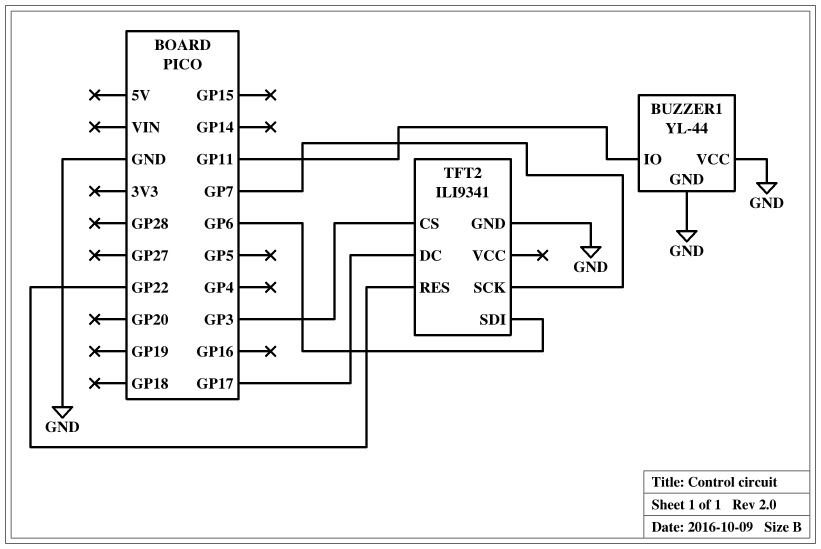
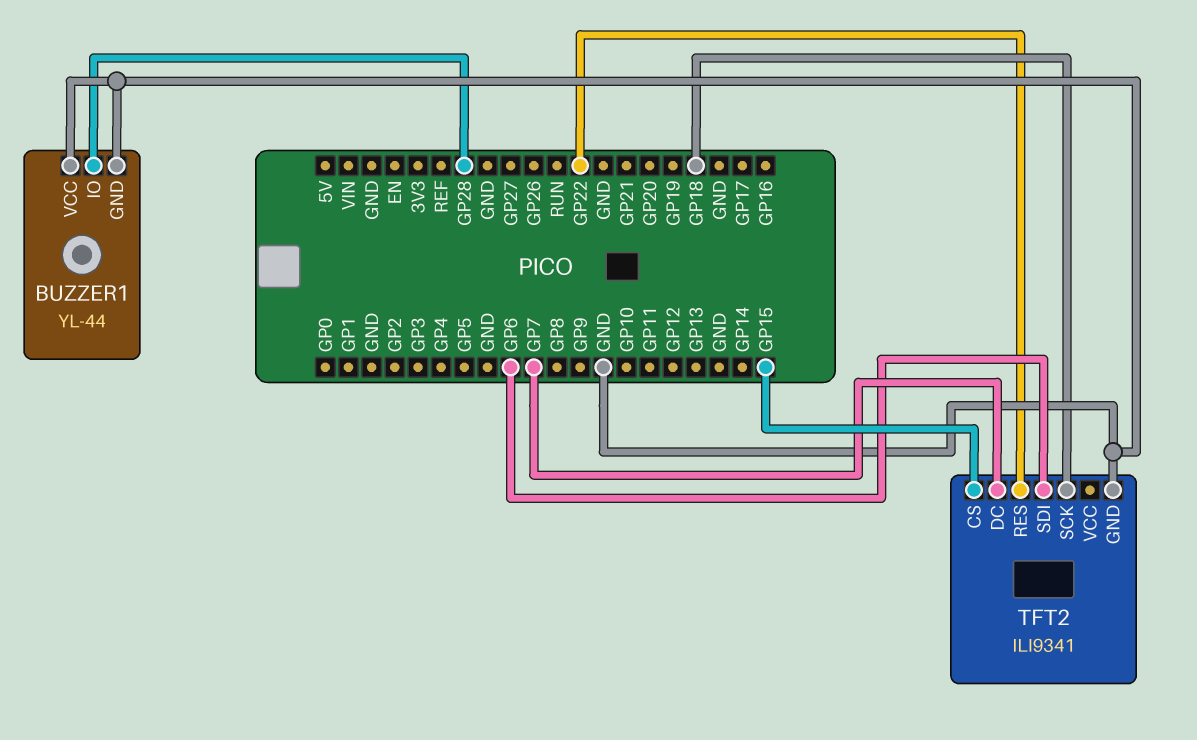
BUZZER1 pin IO: GP11 -> GP28
TFT2 pin CS: GP3 -> GP15
TFT2 pin DC: GP17 -> GP7
TFT2 pin SCK: GP7 -> GP18

